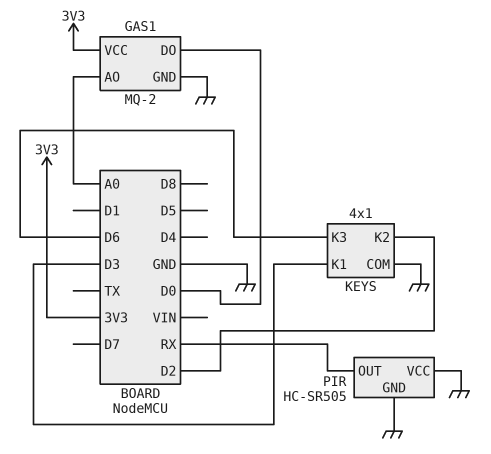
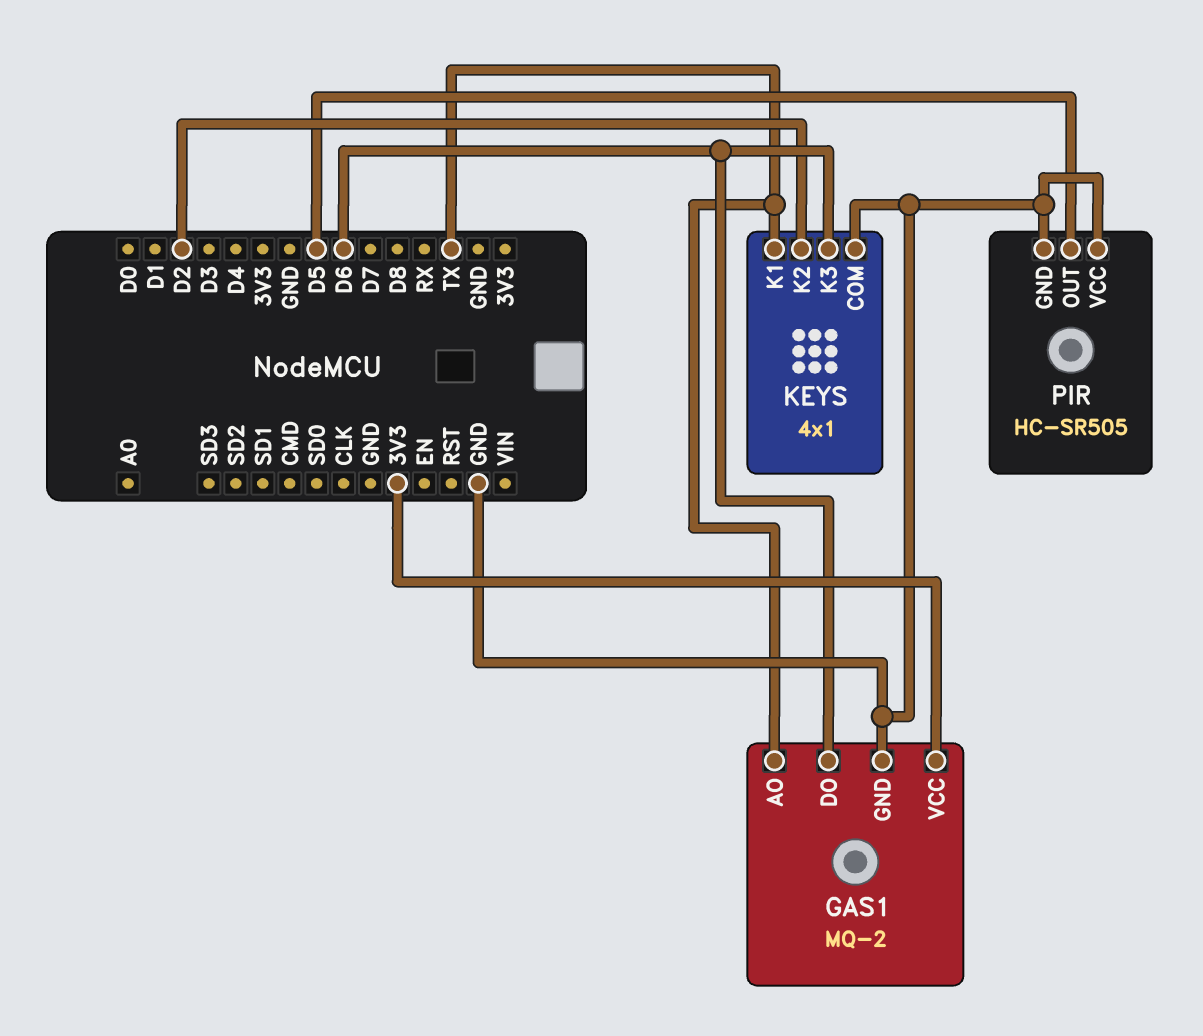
GAS1 pin AO: A0 -> TX
GAS1 pin DO: D0 -> D6
KEYS pin K1: D3 -> TX
PIR pin OUT: RX -> D5

